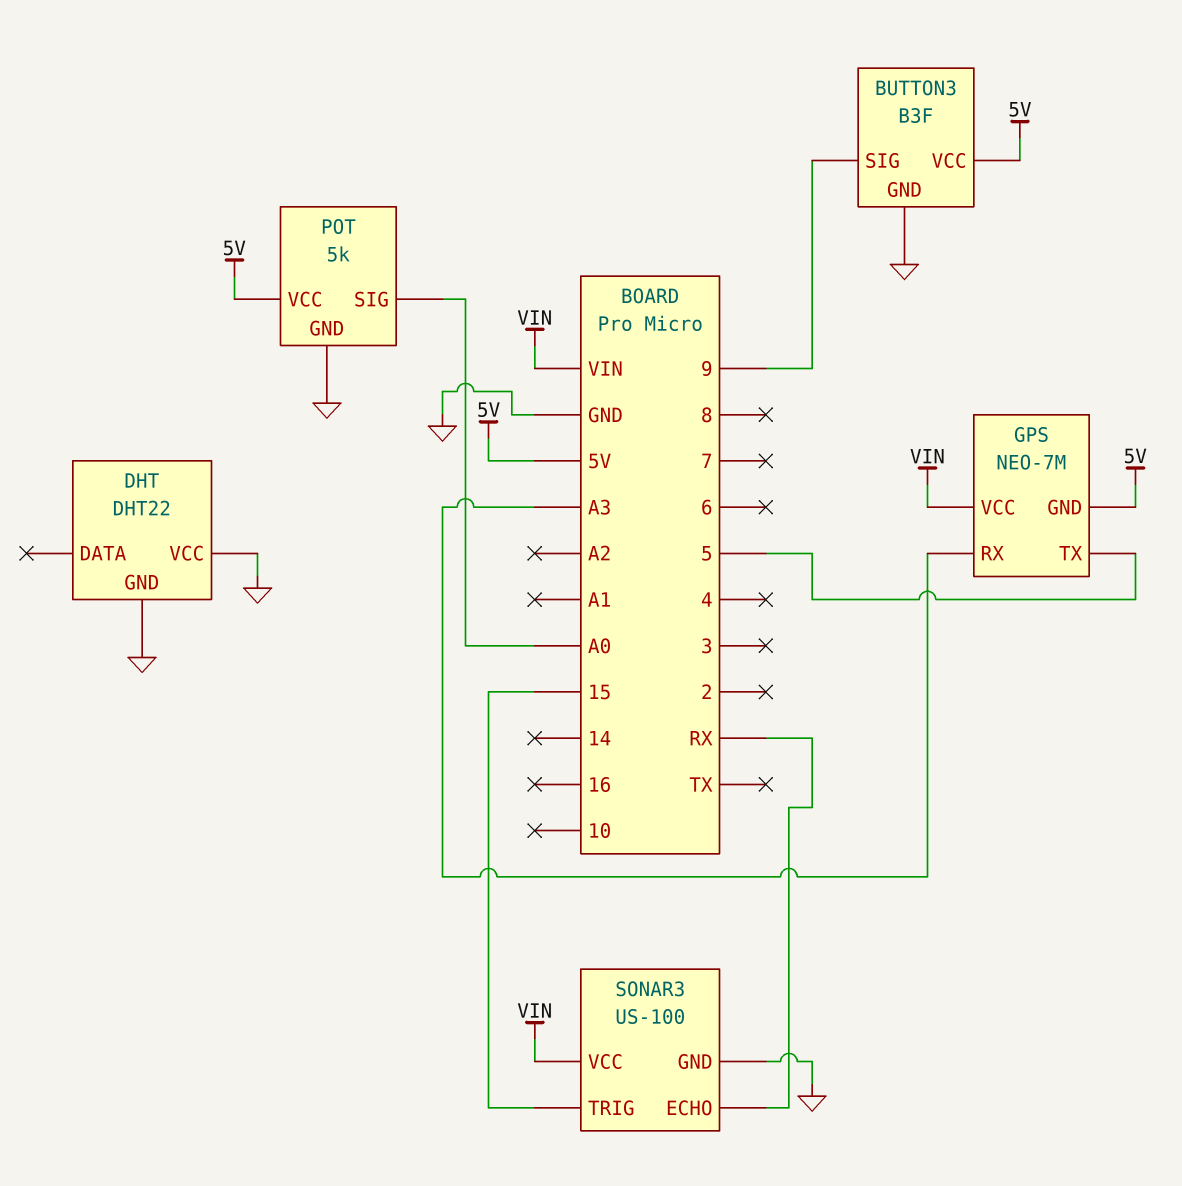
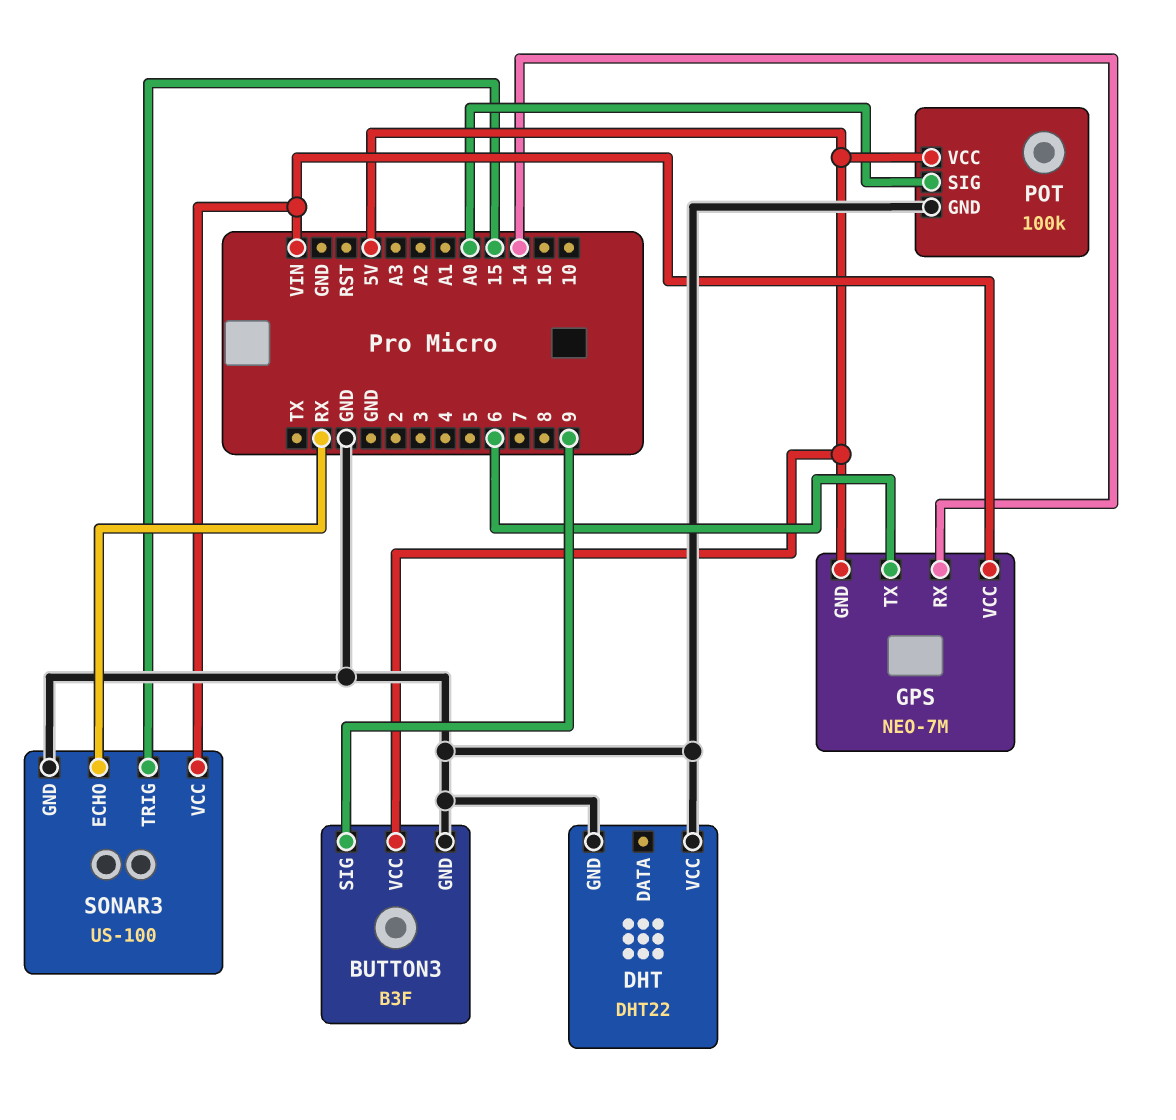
GPS pin RX: A3 -> 14
GPS pin TX: 5 -> 6
POT: 5k -> 100k

